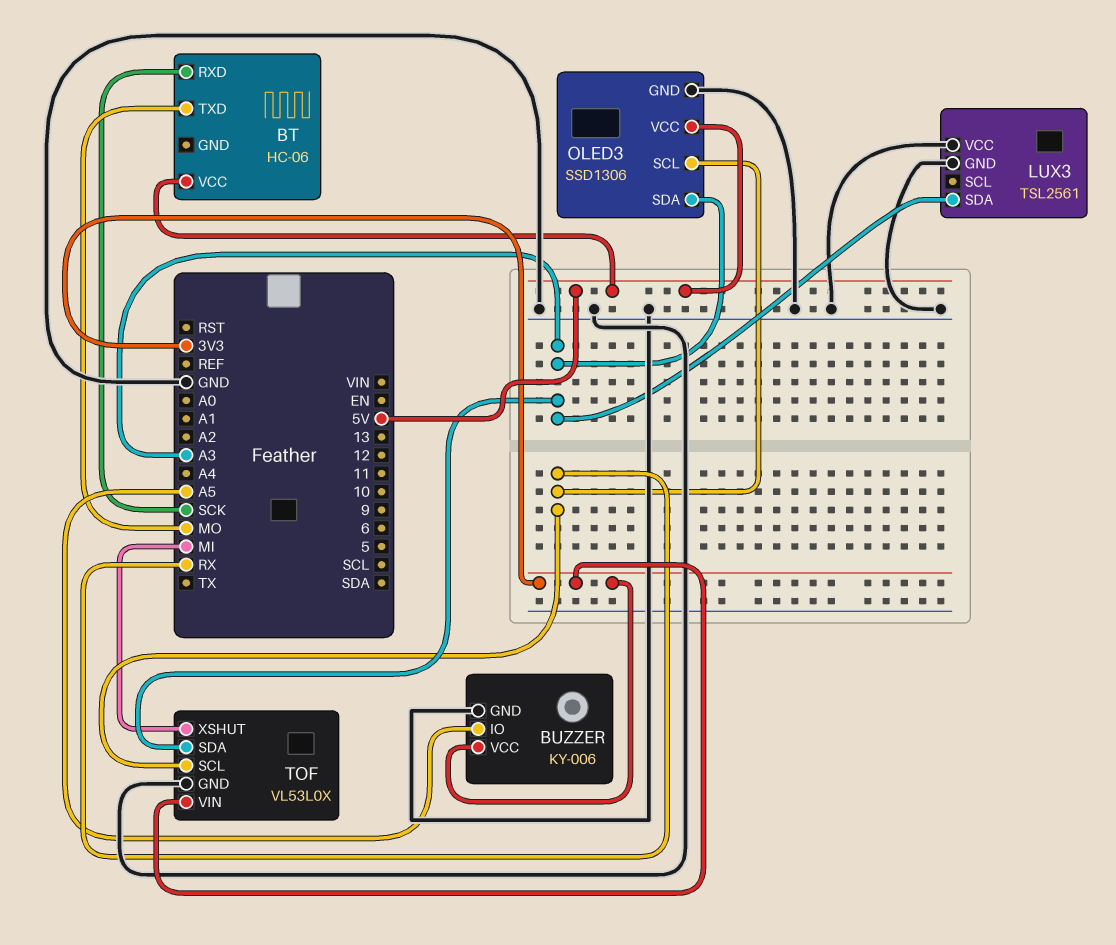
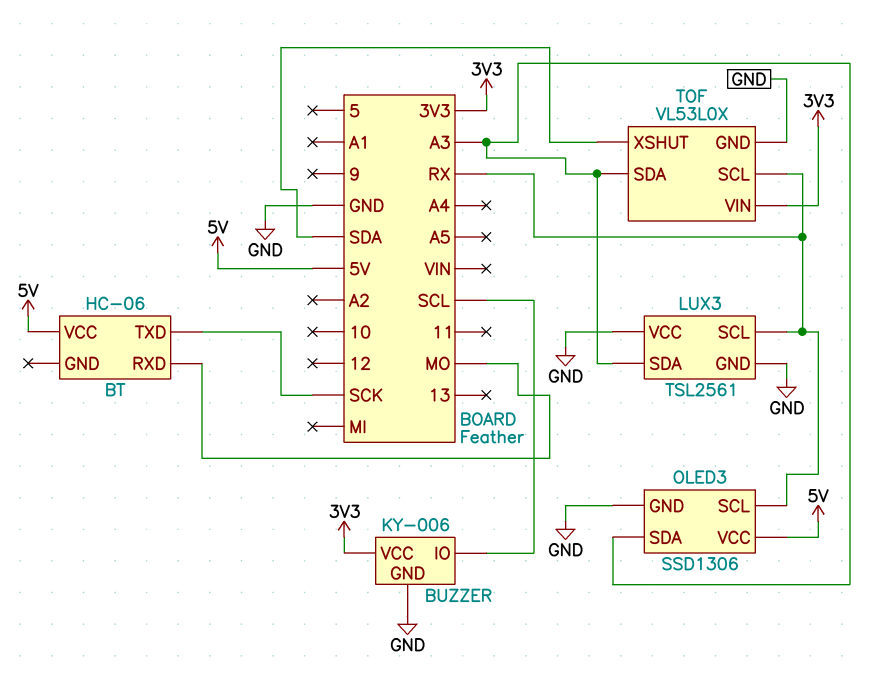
BT pin RXD: SCK -> MO
BT pin TXD: MO -> SCK
BUZZER pin IO: A5 -> SCL
LUX3 pin SCL: none -> RX
TOF pin XSHUT: MI -> SDA

